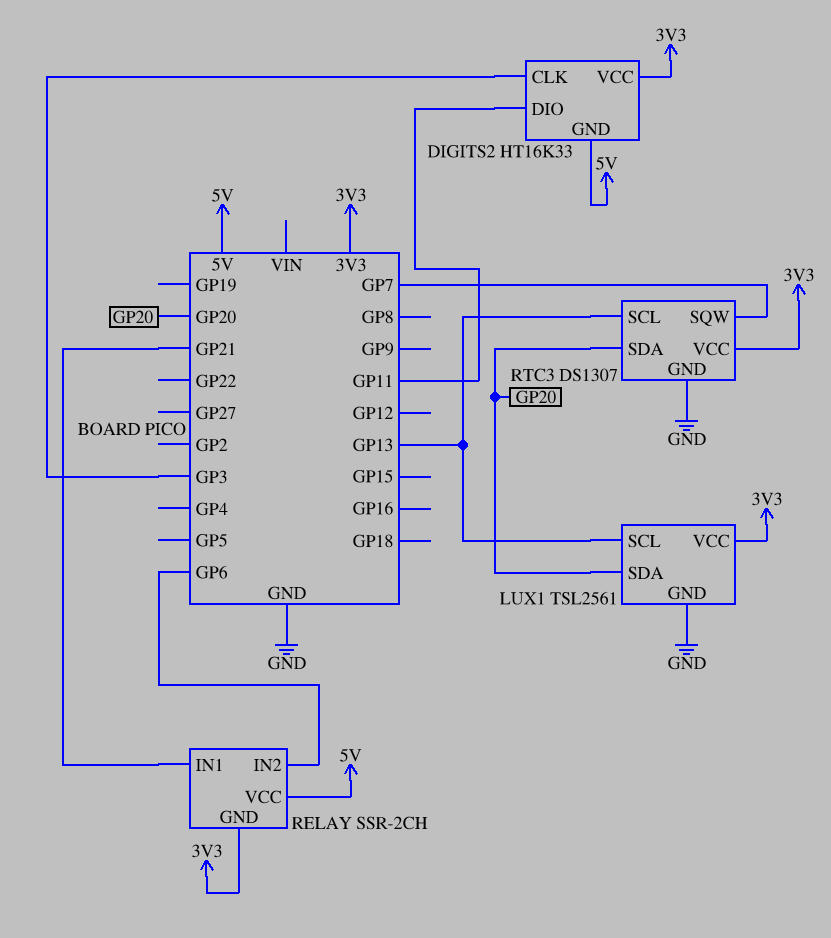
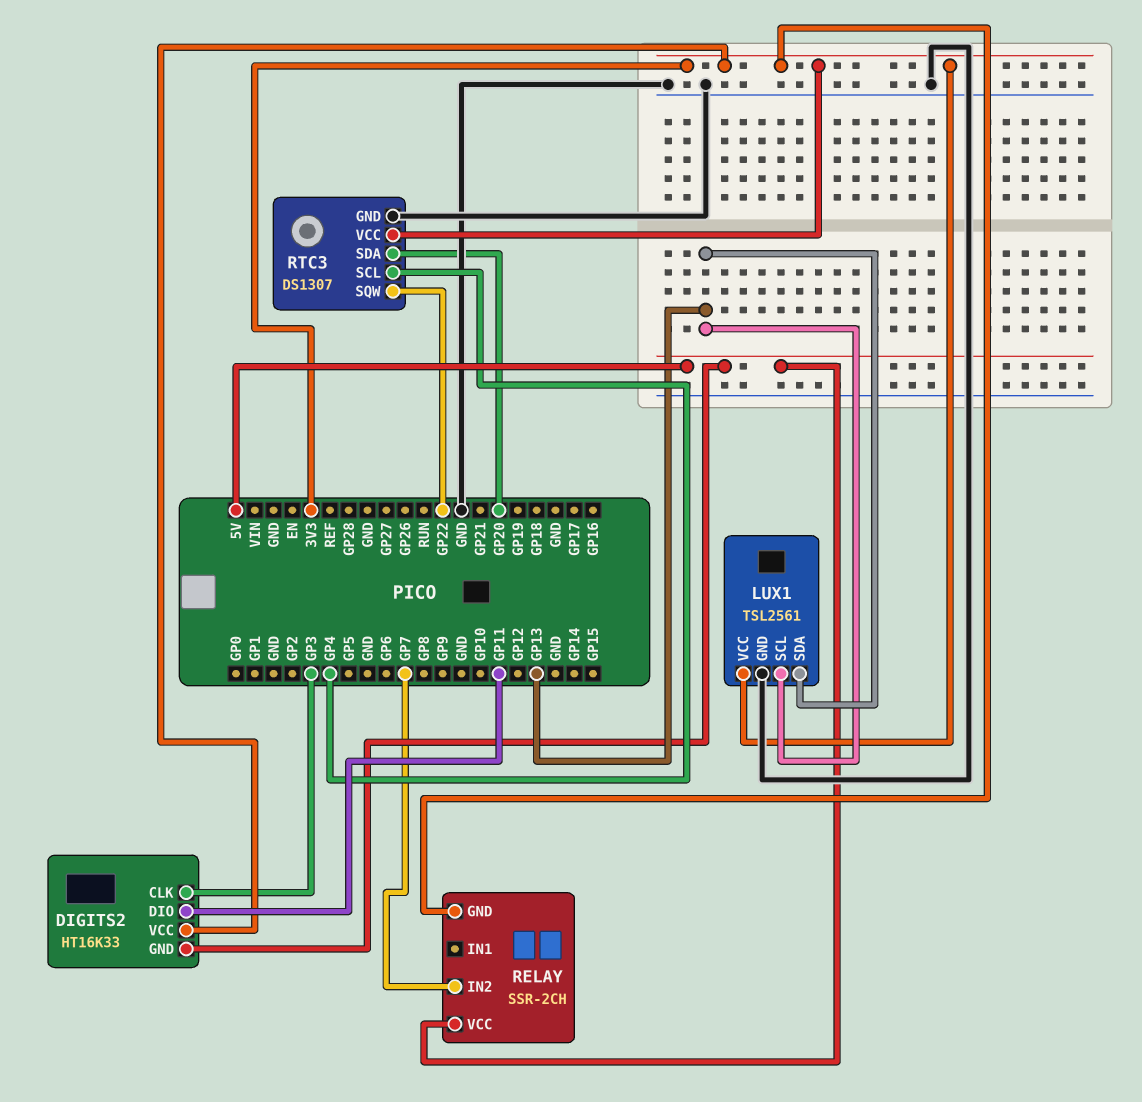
LUX1 pin SDA: GP20 -> GP13
RELAY pin IN1: GP21 -> none
RELAY pin IN2: GP6 -> GP7
RTC3 pin SCL: GP13 -> GP4
RTC3 pin SQW: GP7 -> GP22

